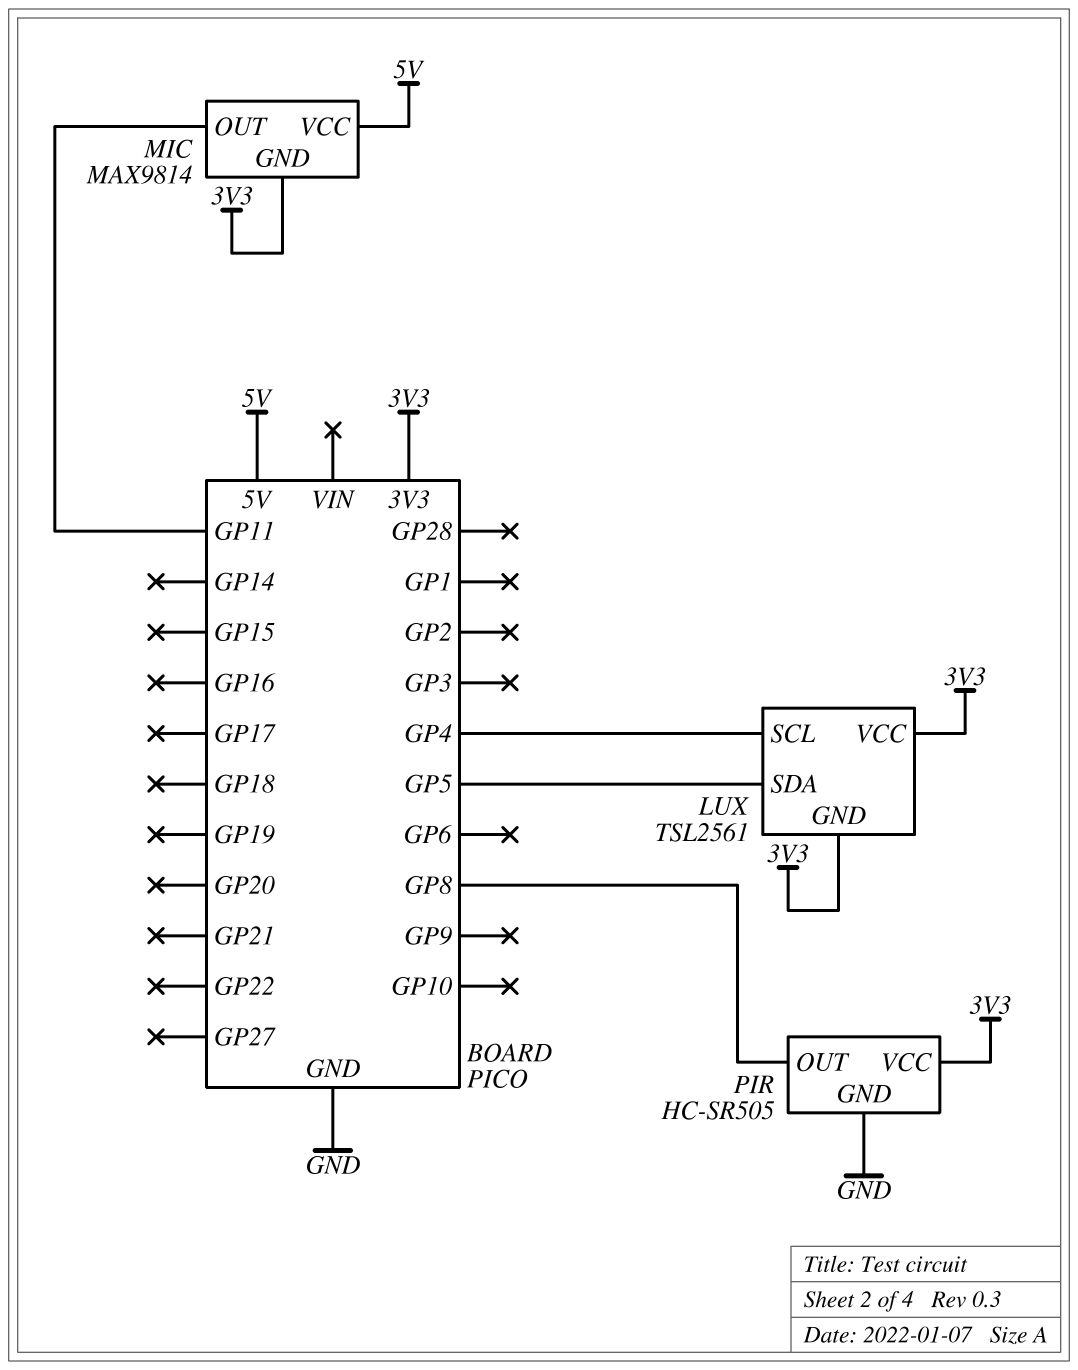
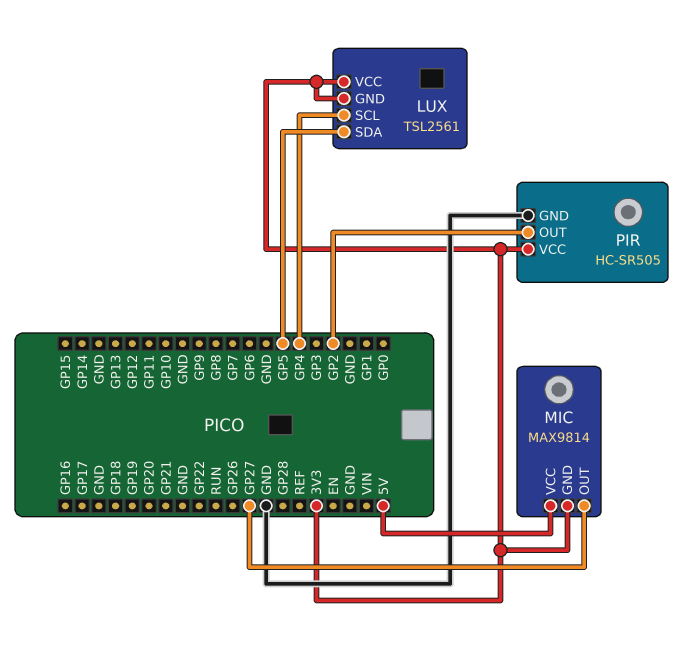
MIC pin OUT: GP11 -> GP27
PIR pin OUT: GP8 -> GP2

